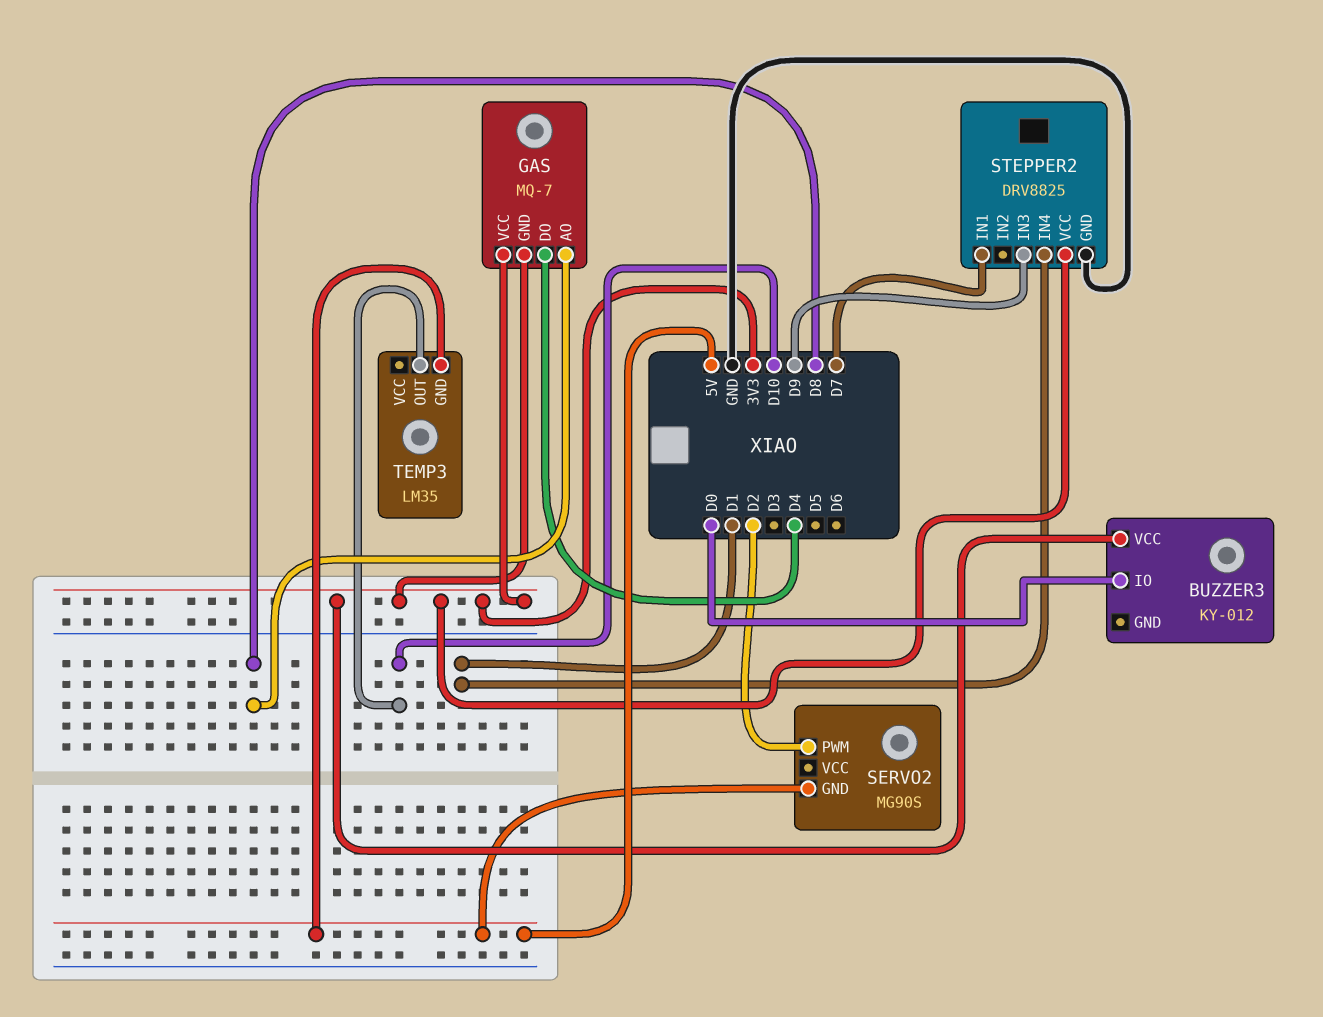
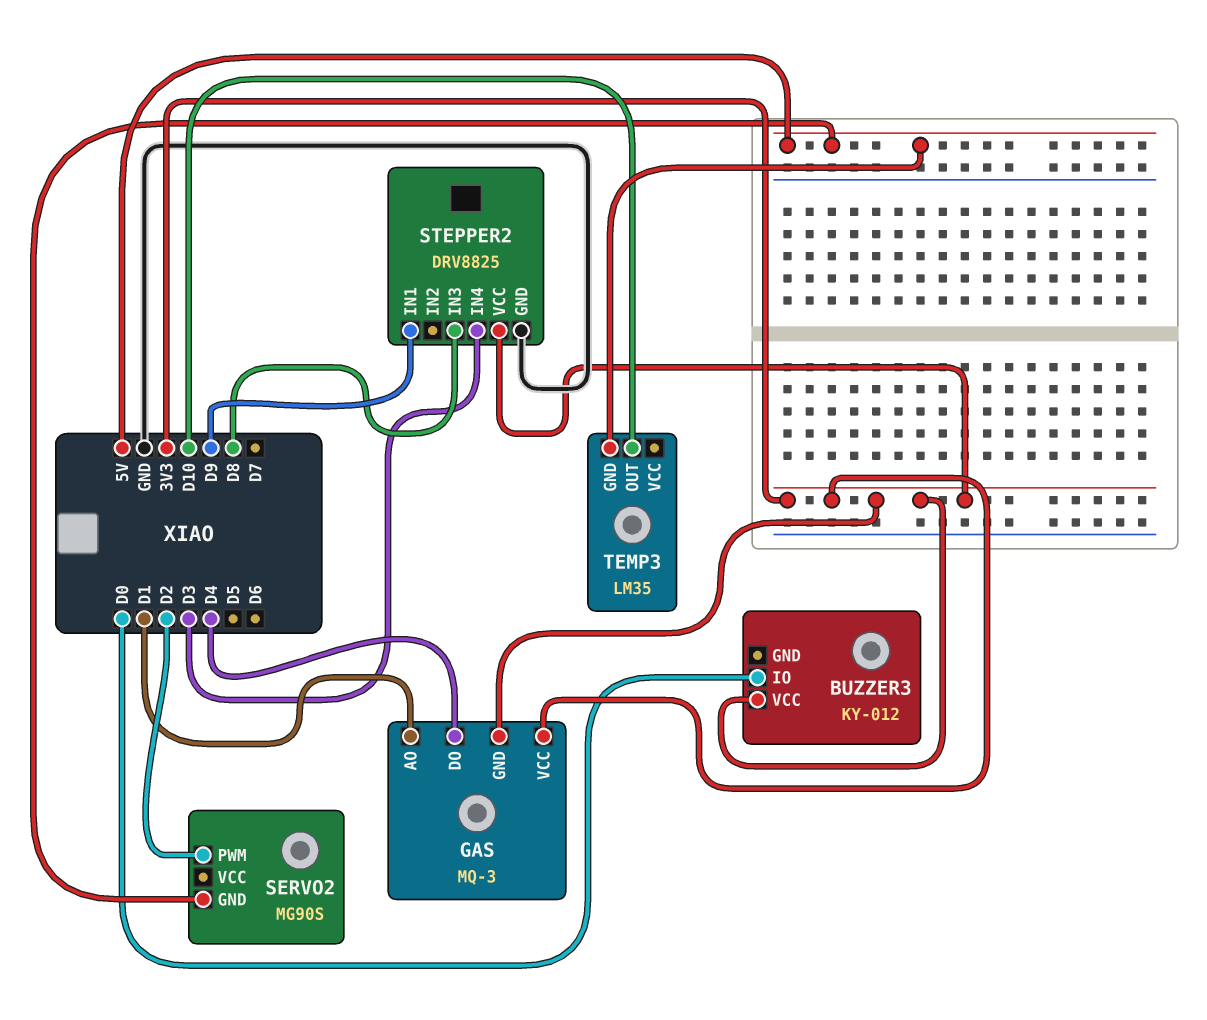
GAS: MQ-7 -> MQ-3
GAS pin AO: D8 -> D1
STEPPER2 pin IN1: D7 -> D9
STEPPER2 pin IN3: D9 -> D8
STEPPER2 pin IN4: D1 -> D3

